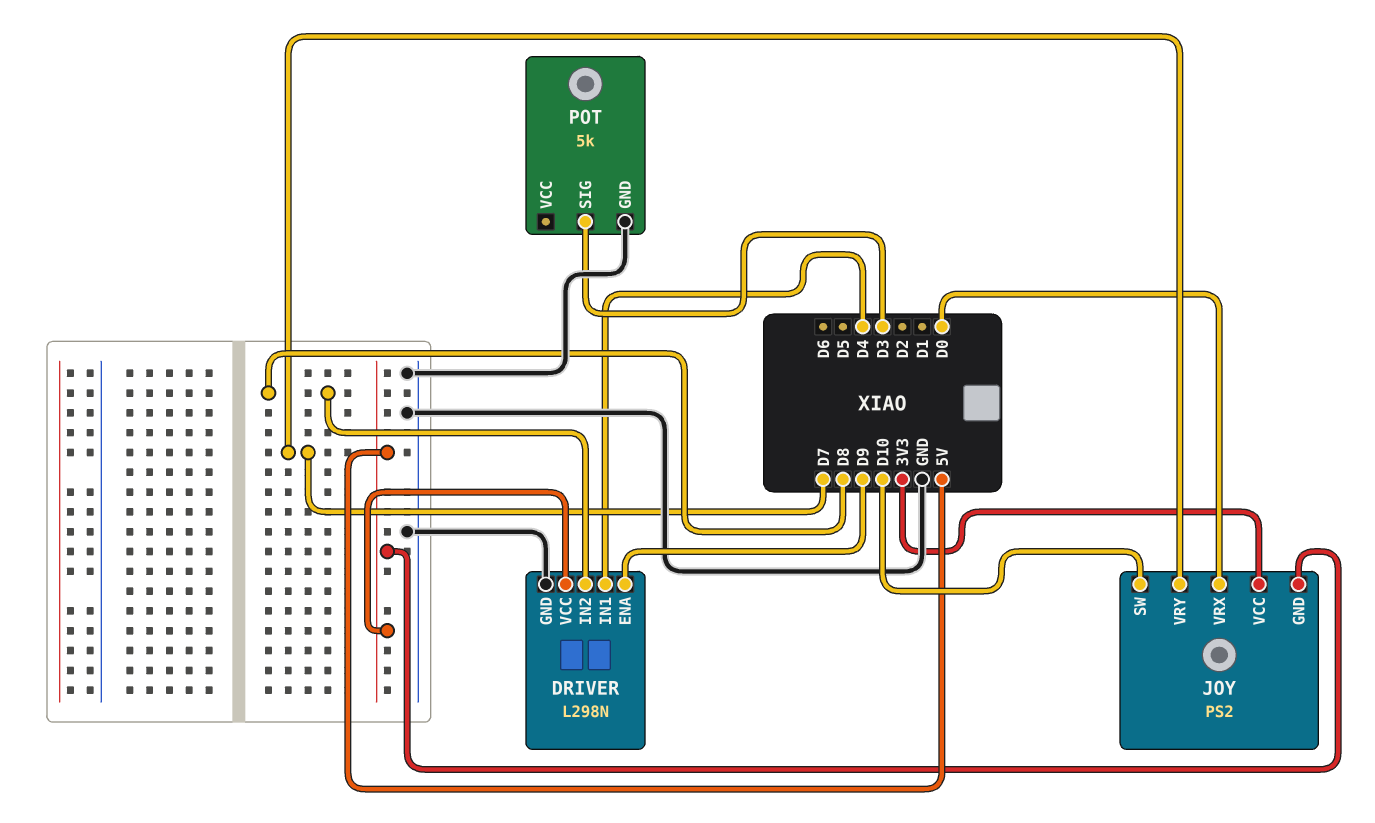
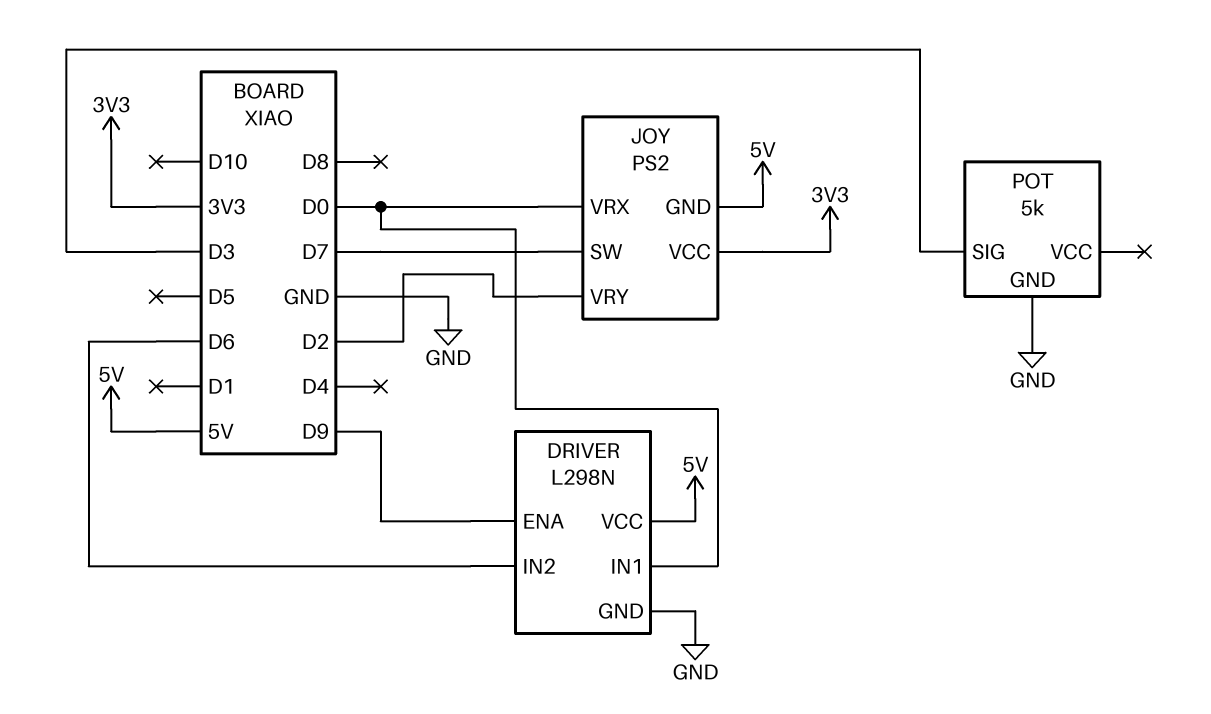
DRIVER pin IN1: D4 -> D0
DRIVER pin IN2: D8 -> D6
JOY pin SW: D10 -> D7
JOY pin VRY: D7 -> D2

